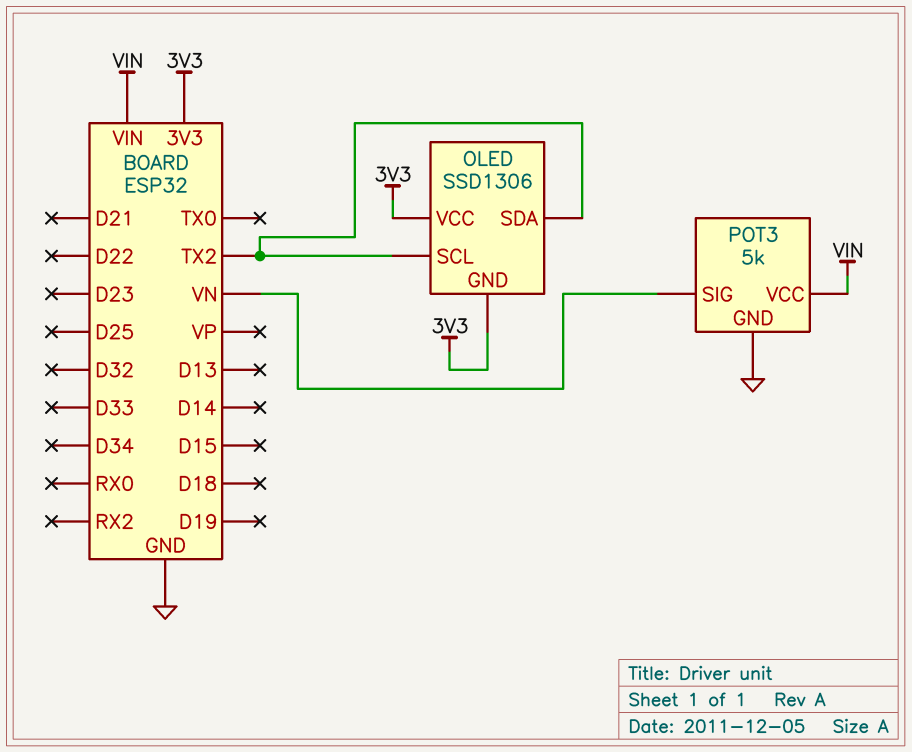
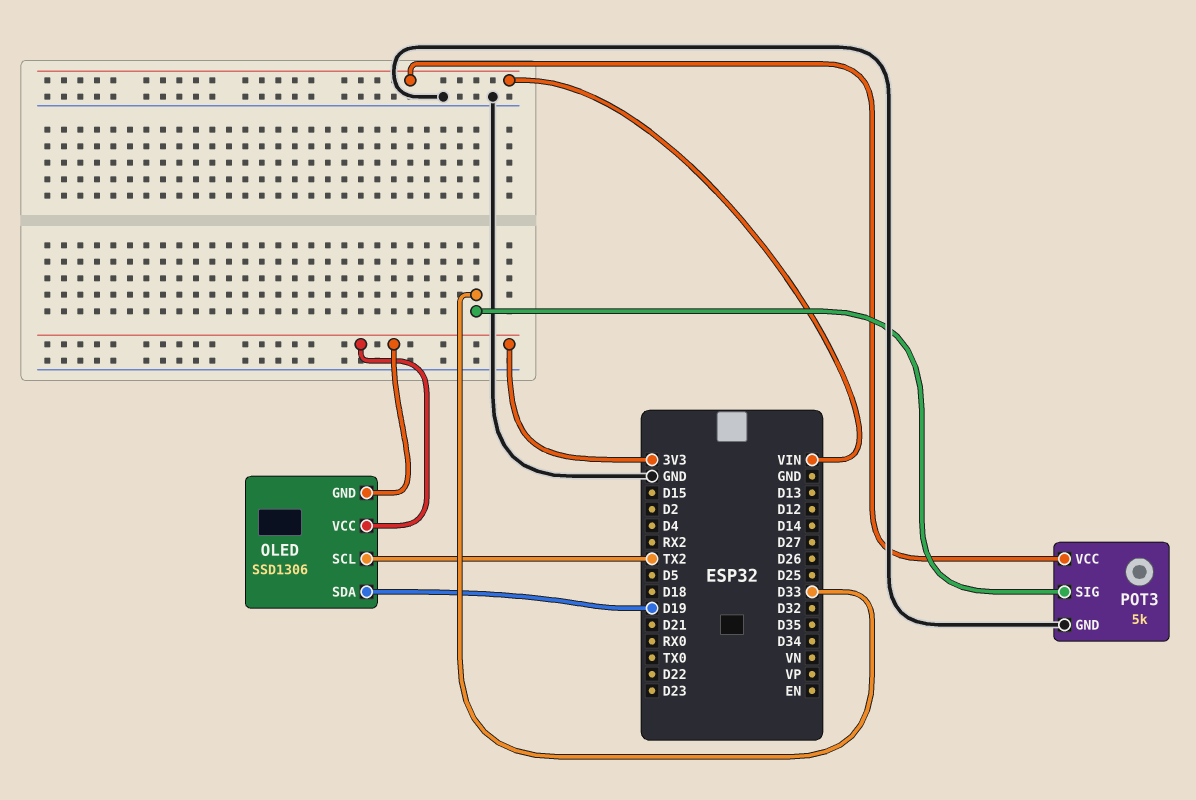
OLED pin SDA: TX2 -> D19
POT3 pin SIG: VN -> D33

